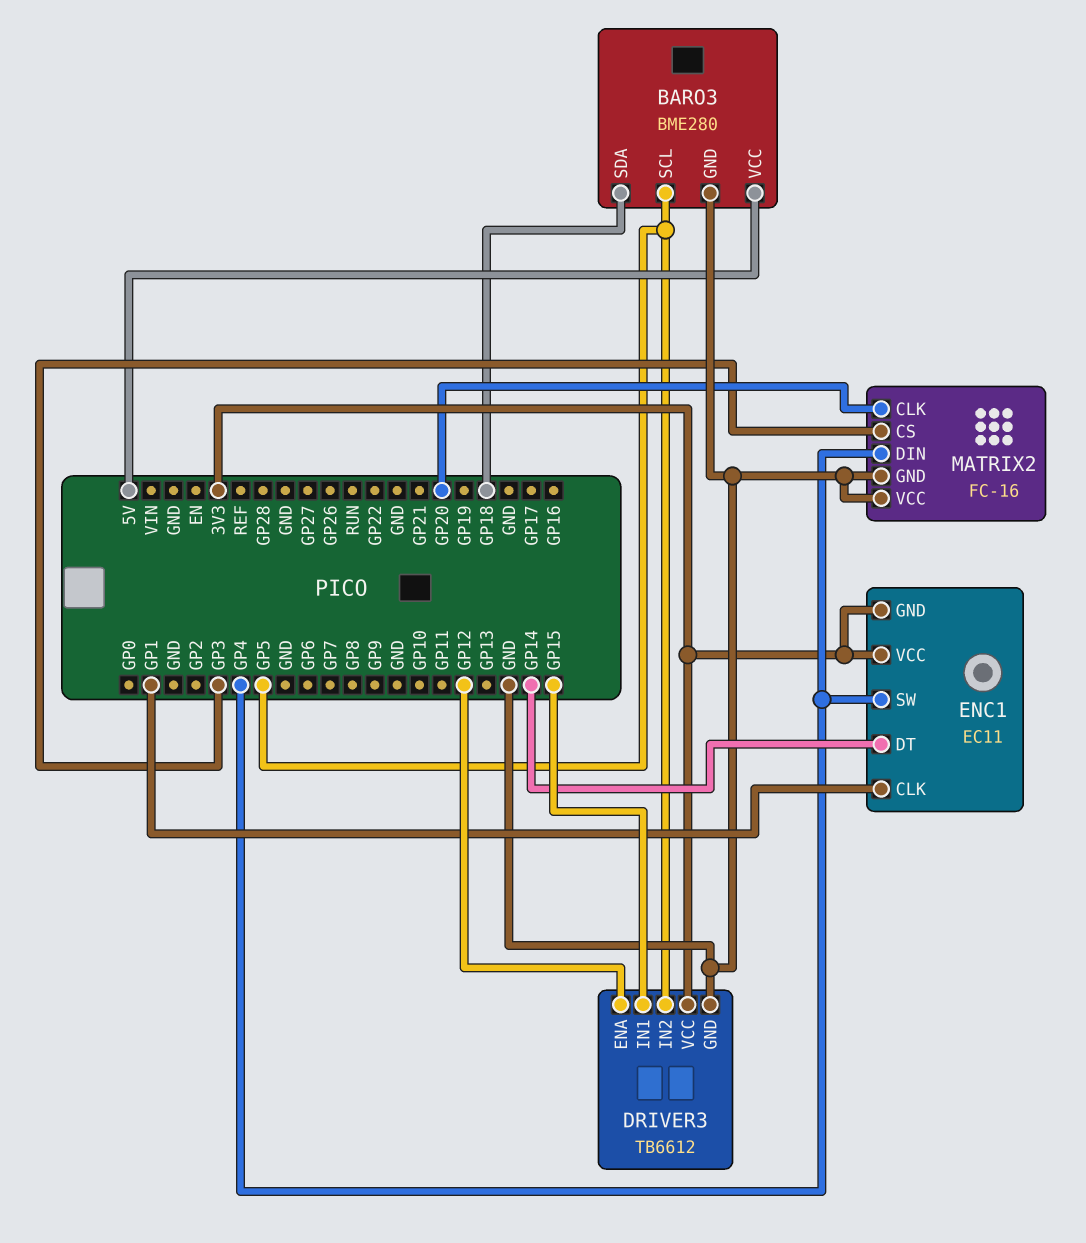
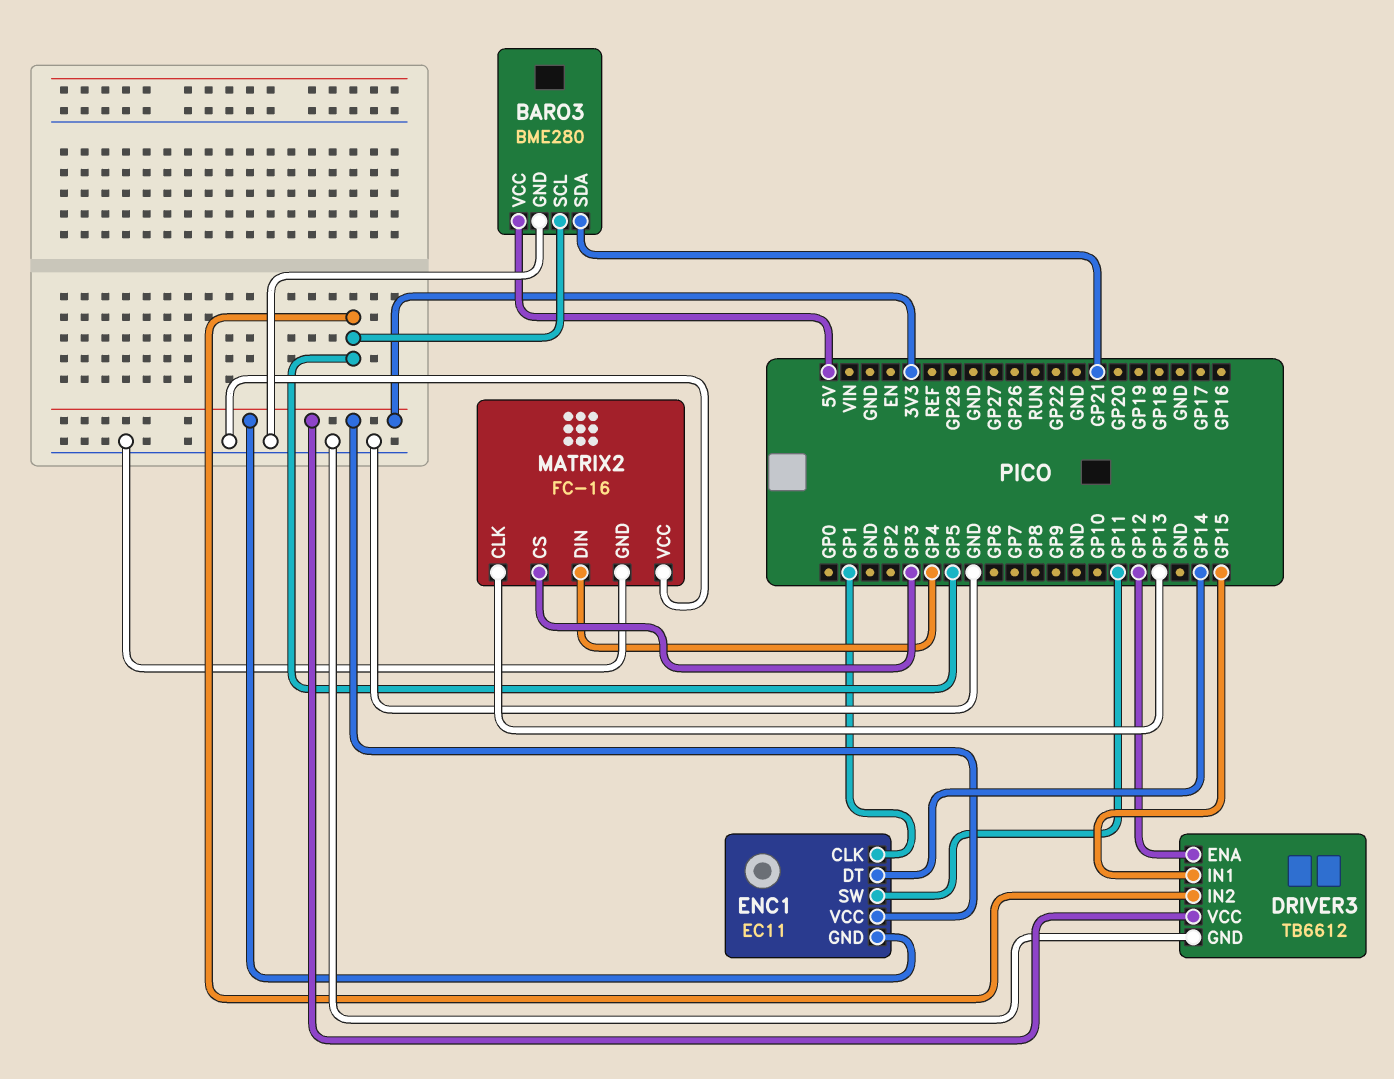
BARO3 pin SDA: GP18 -> GP21
ENC1 pin SW: GP4 -> GP11
MATRIX2 pin CLK: GP20 -> GP13

